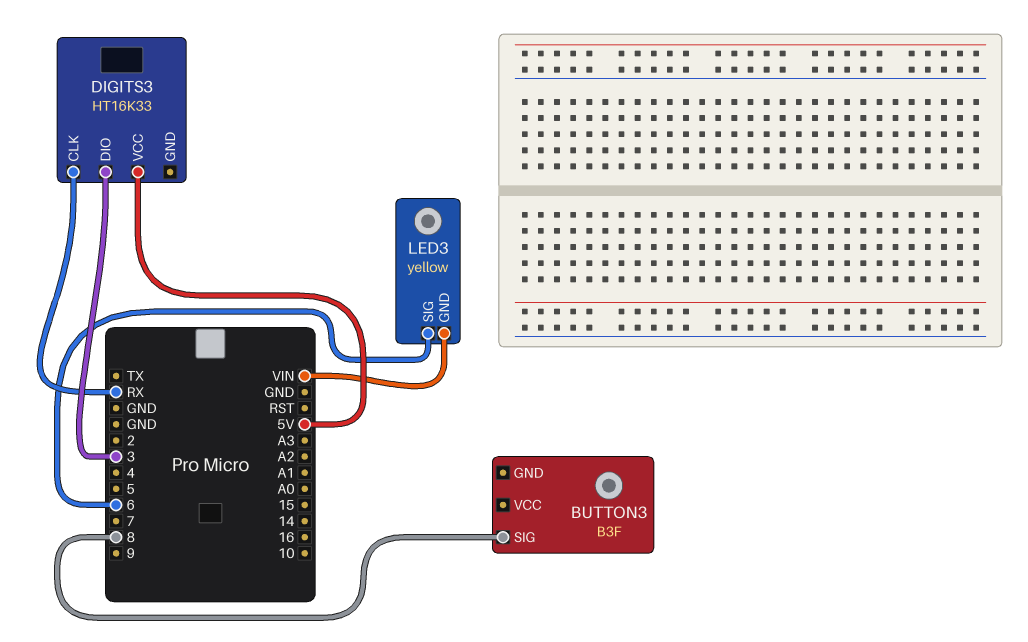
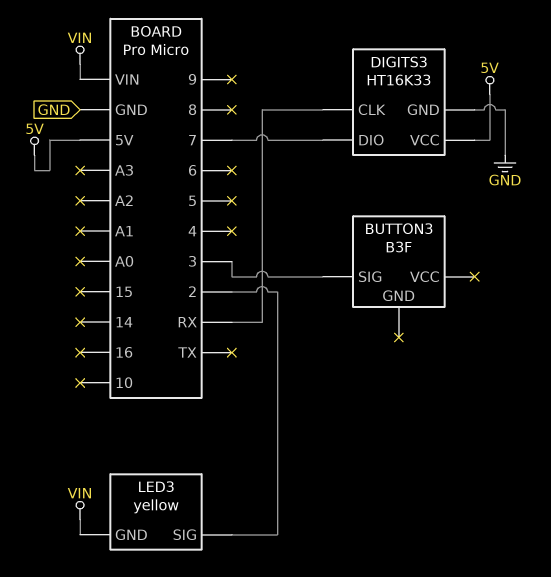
BUTTON3 pin SIG: 8 -> 3
DIGITS3 pin DIO: 3 -> 7
DIGITS3 pin GND: none -> GND
LED3 pin SIG: 6 -> 2

